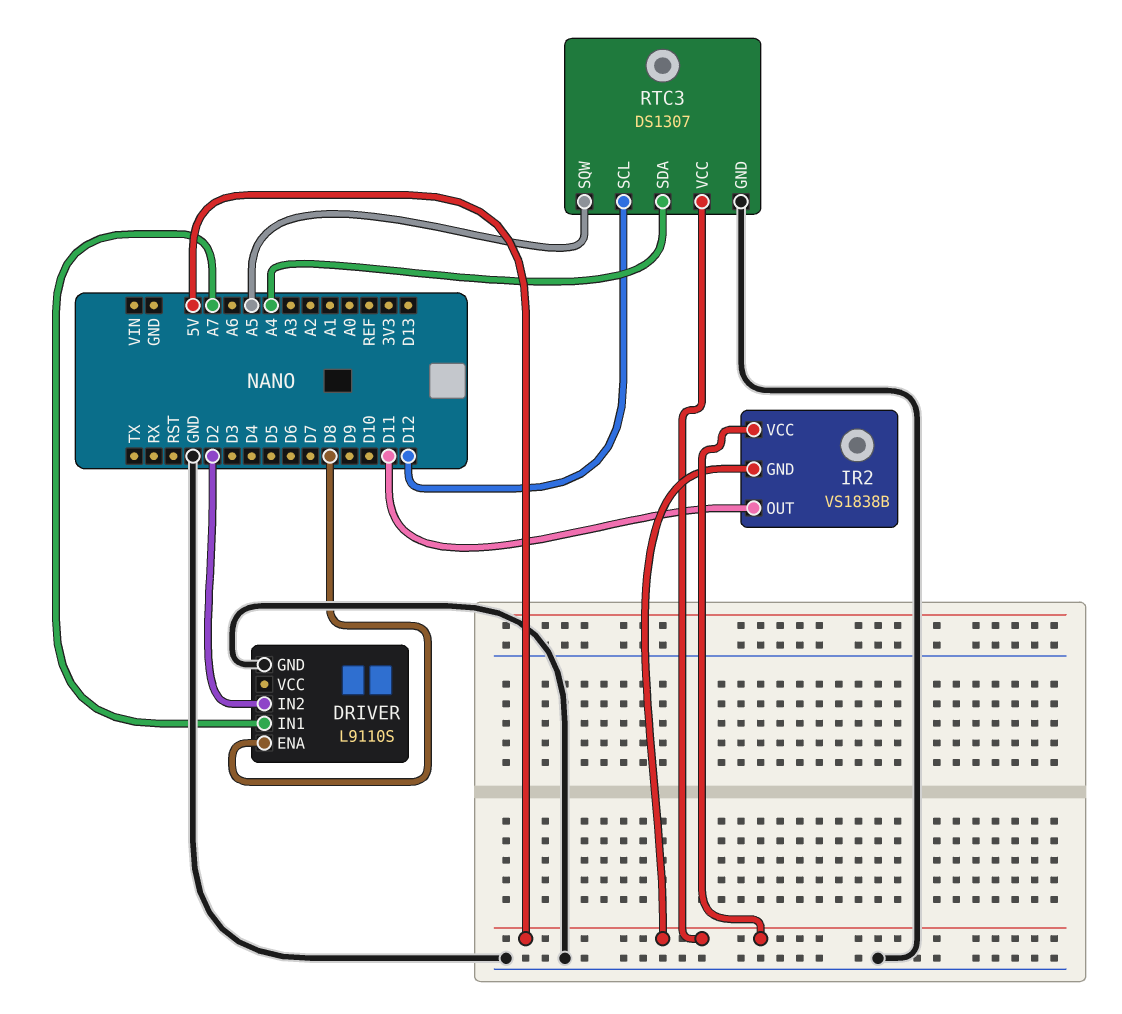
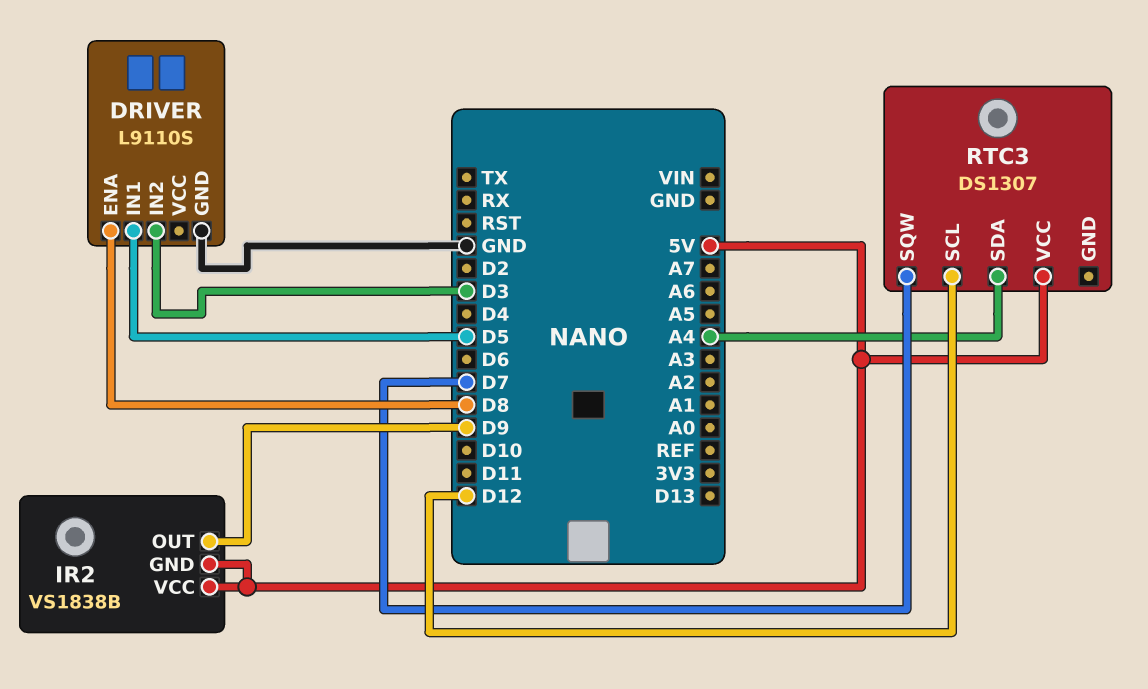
DRIVER pin IN1: A7 -> D5
DRIVER pin IN2: D2 -> D3
IR2 pin OUT: D11 -> D9
RTC3 pin GND: GND -> none
RTC3 pin SQW: A5 -> D7

